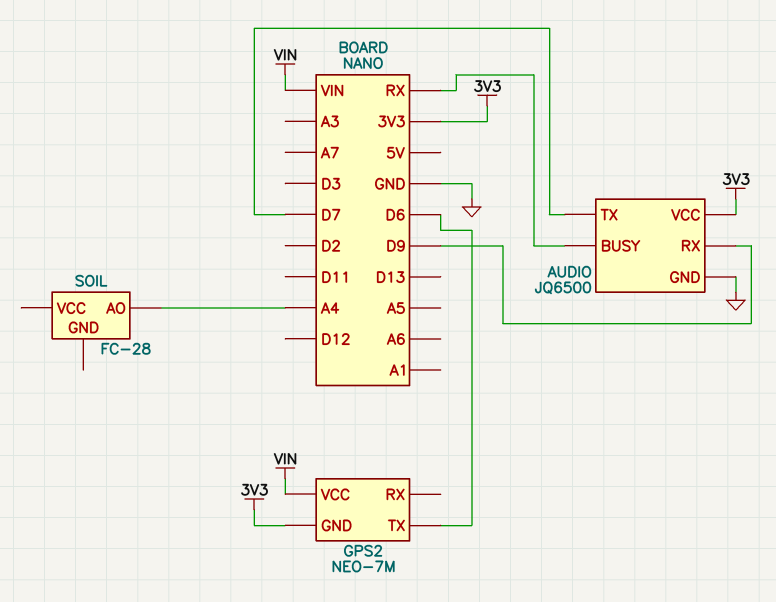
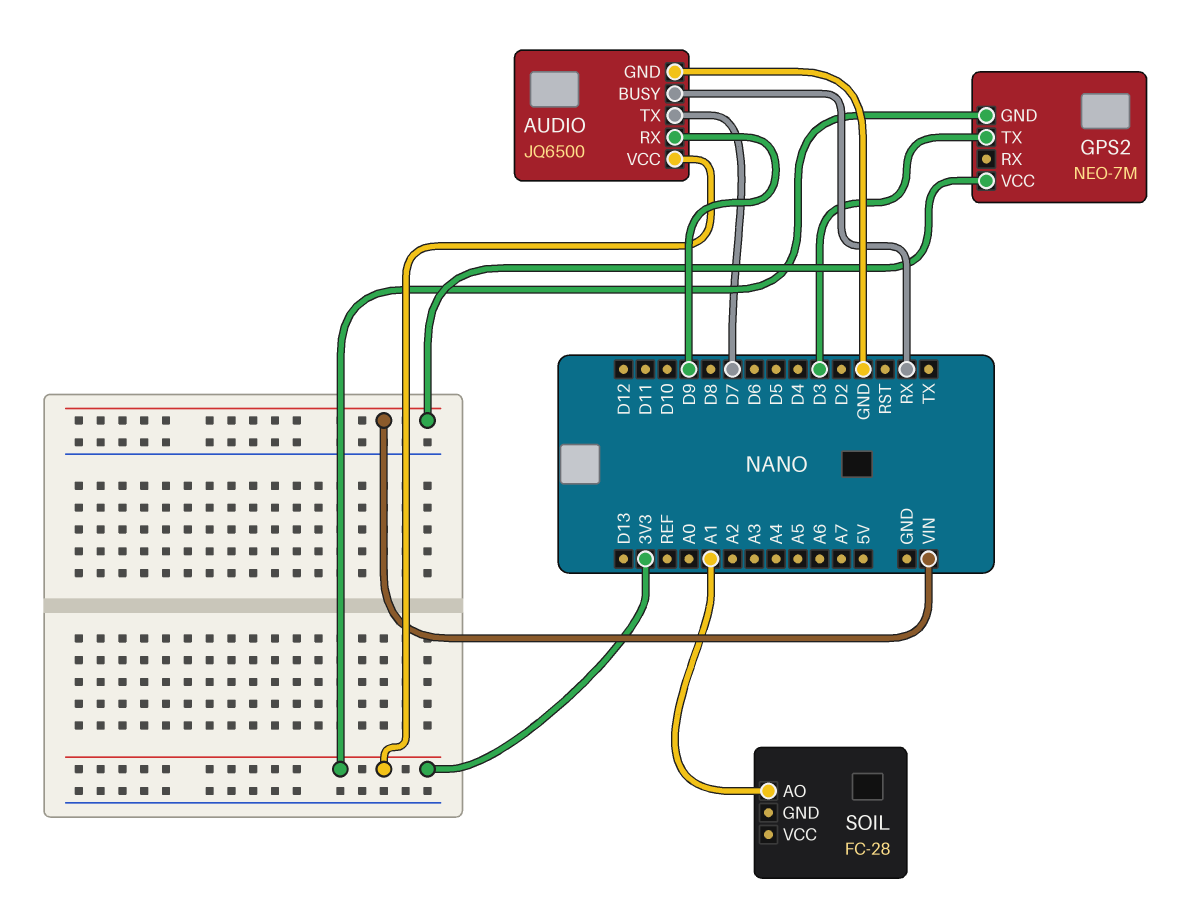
GPS2 pin TX: D6 -> D3
SOIL pin AO: A4 -> A1

